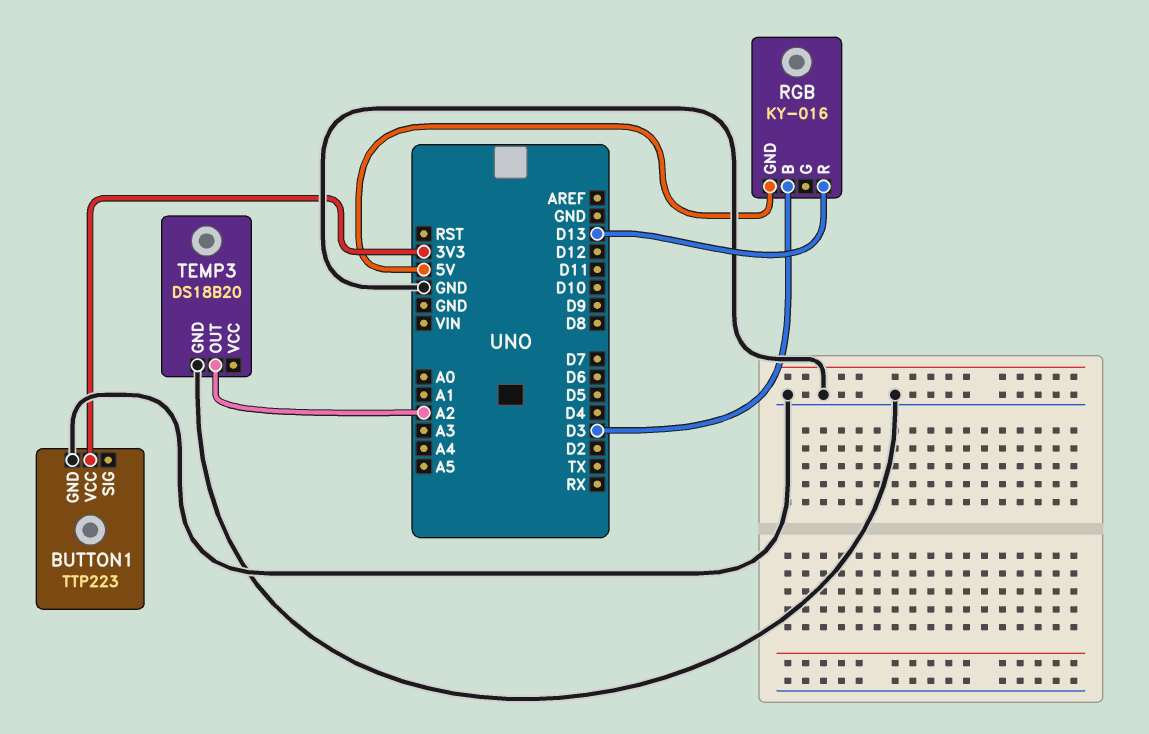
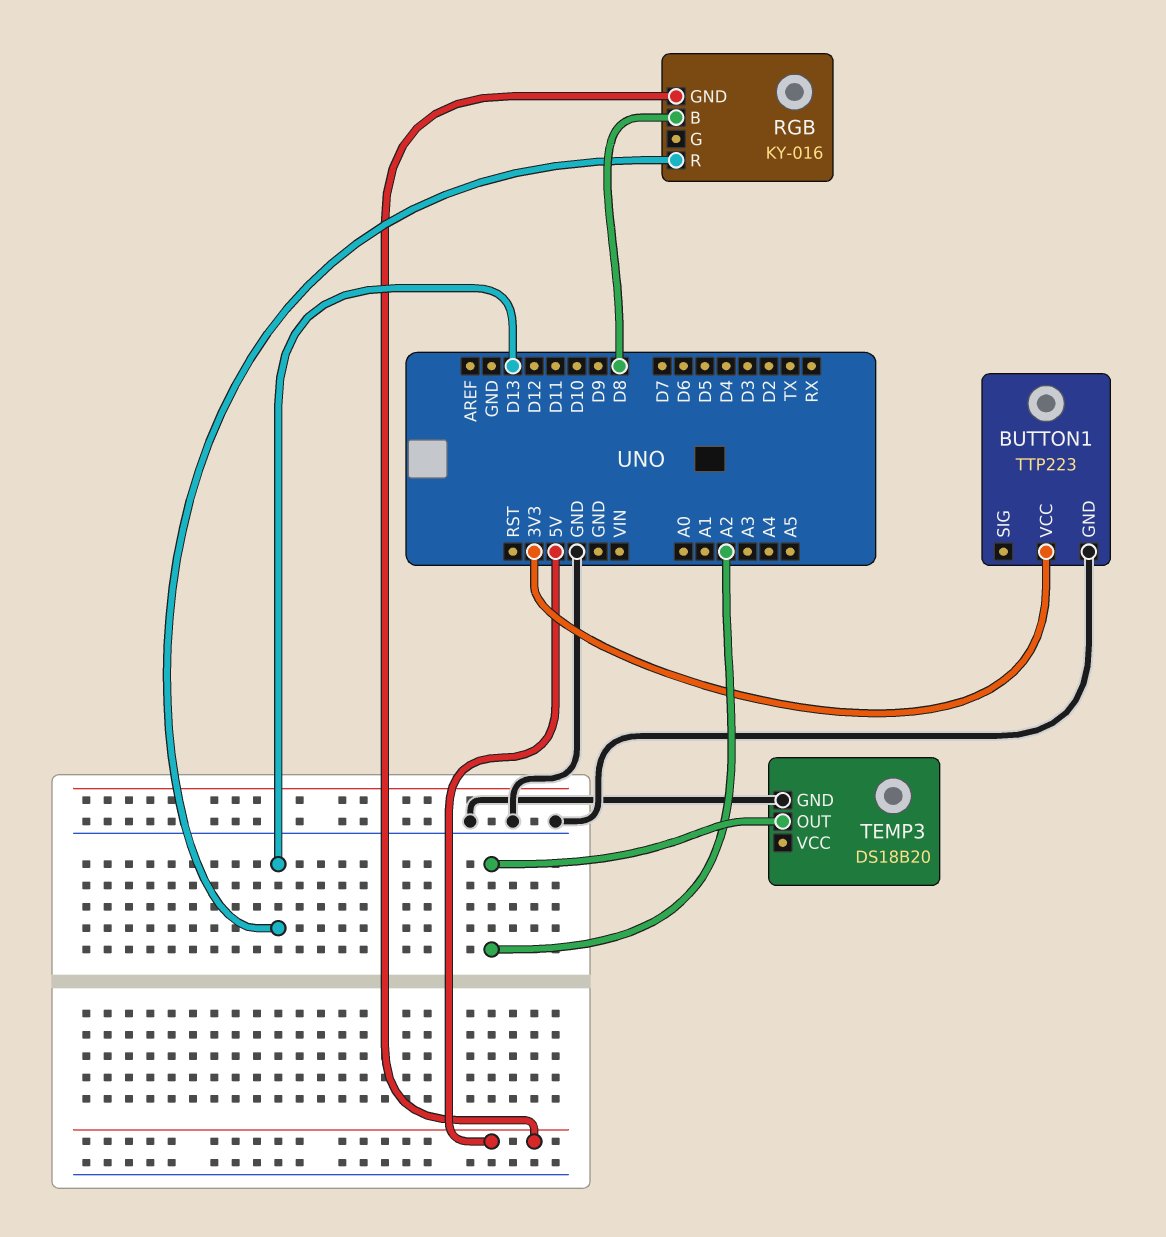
RGB pin B: D3 -> D8

